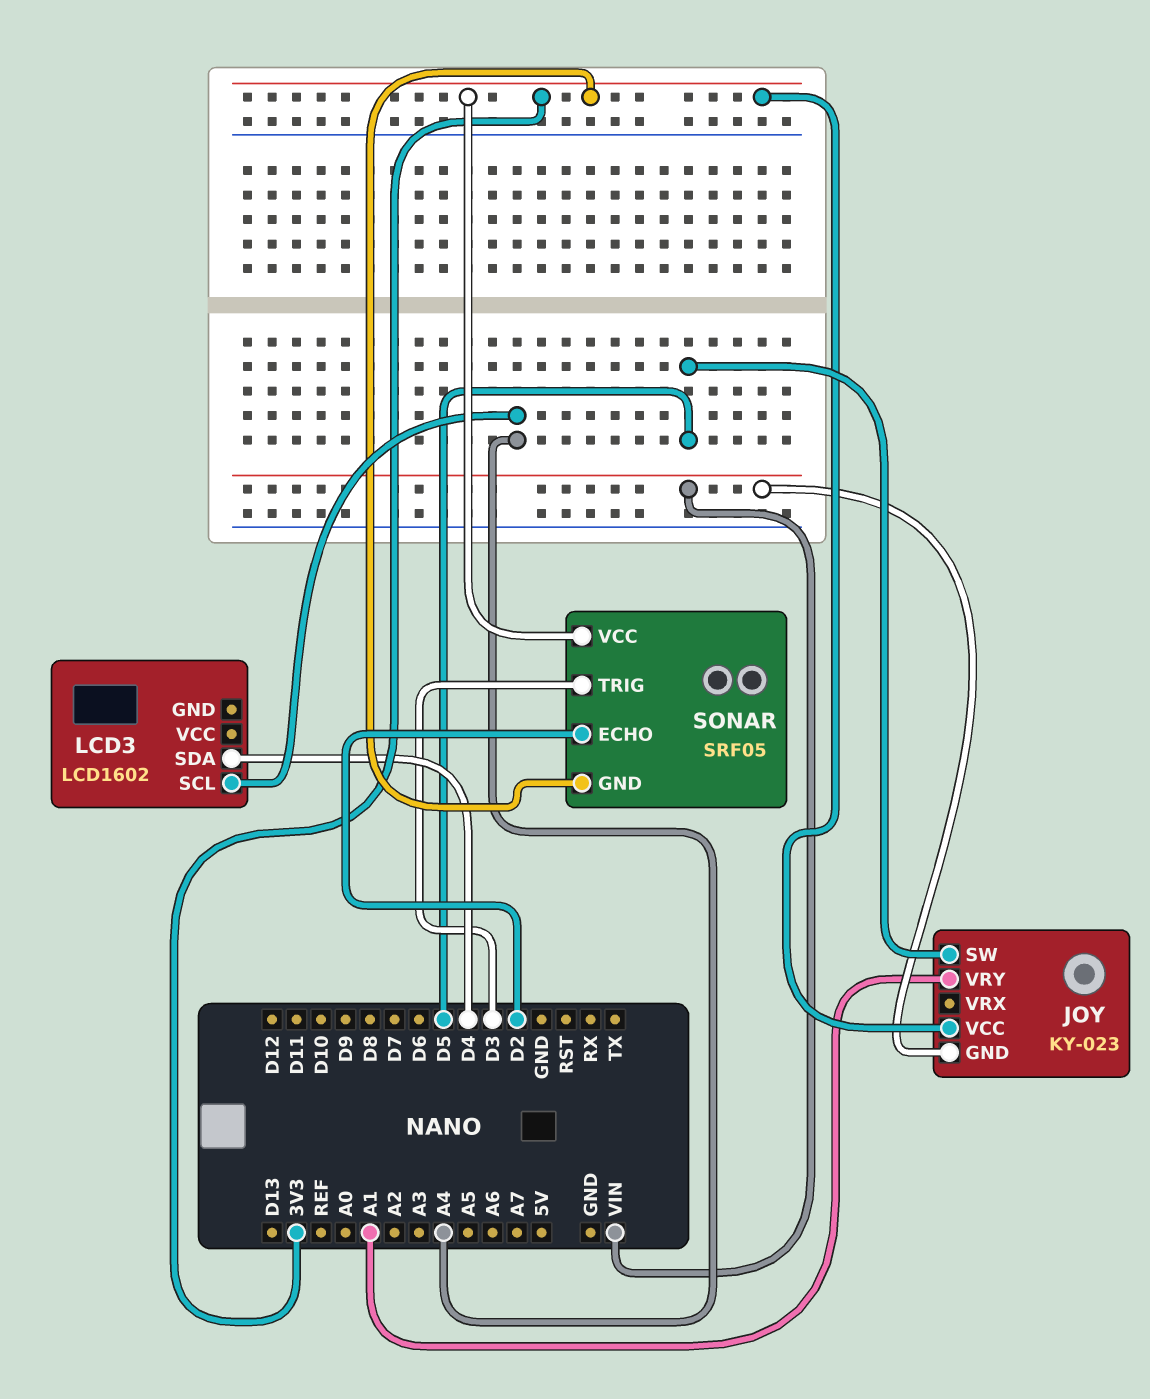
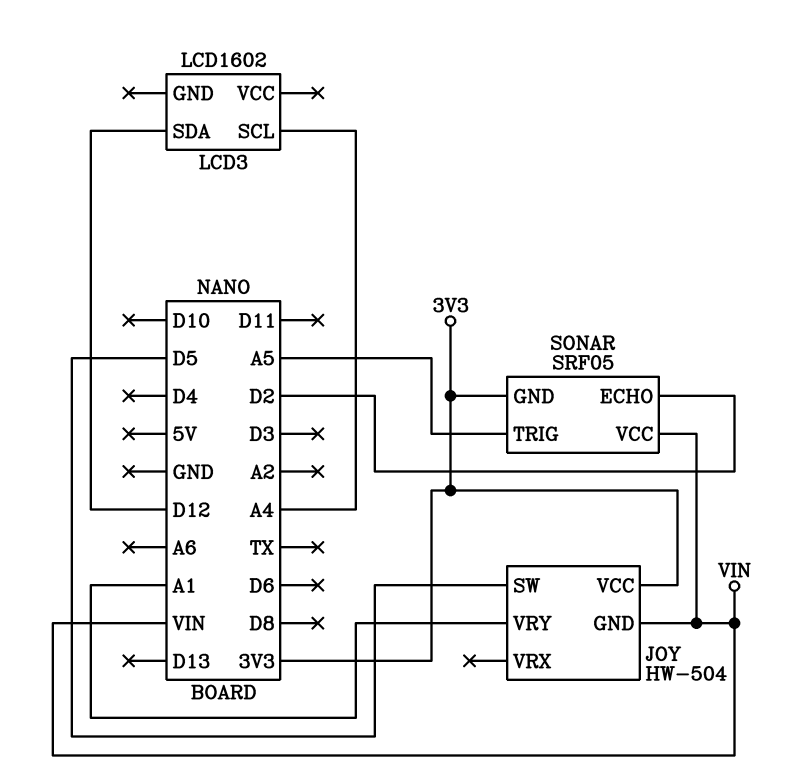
JOY: KY-023 -> HW-504
LCD3 pin SDA: D4 -> D12
SONAR pin TRIG: D3 -> A5
SONAR pin VCC: 3V3 -> VIN

